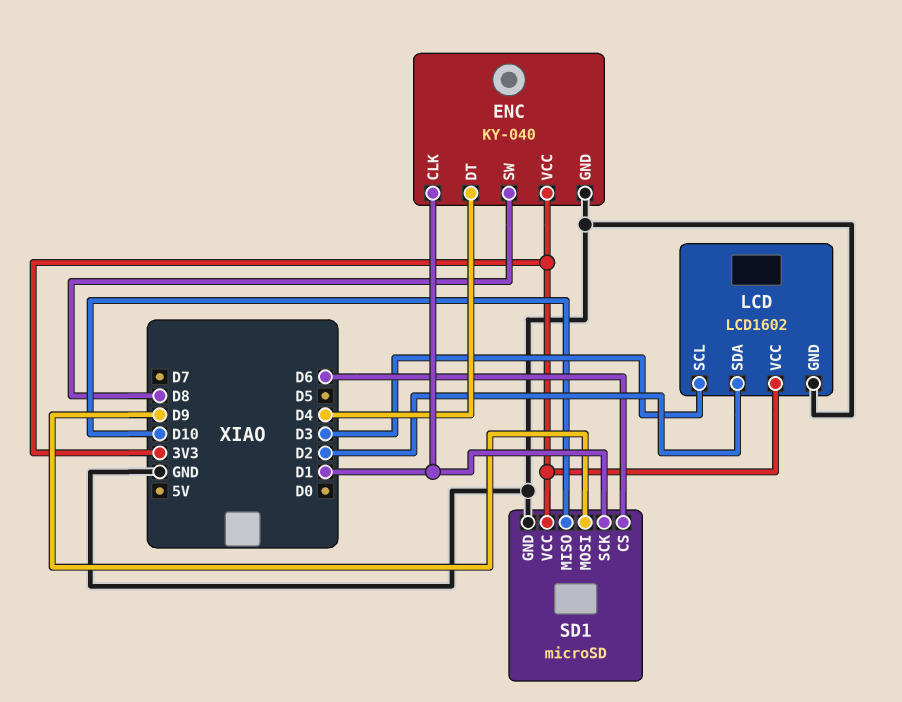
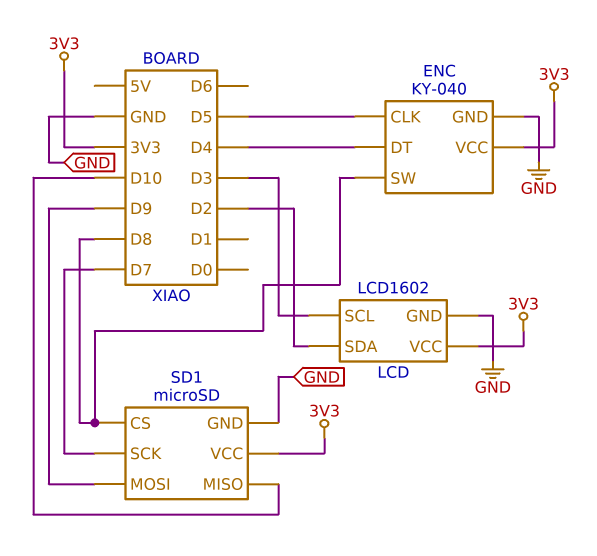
ENC pin CLK: D1 -> D5
SD1 pin CS: D6 -> D8
SD1 pin SCK: D1 -> D7

